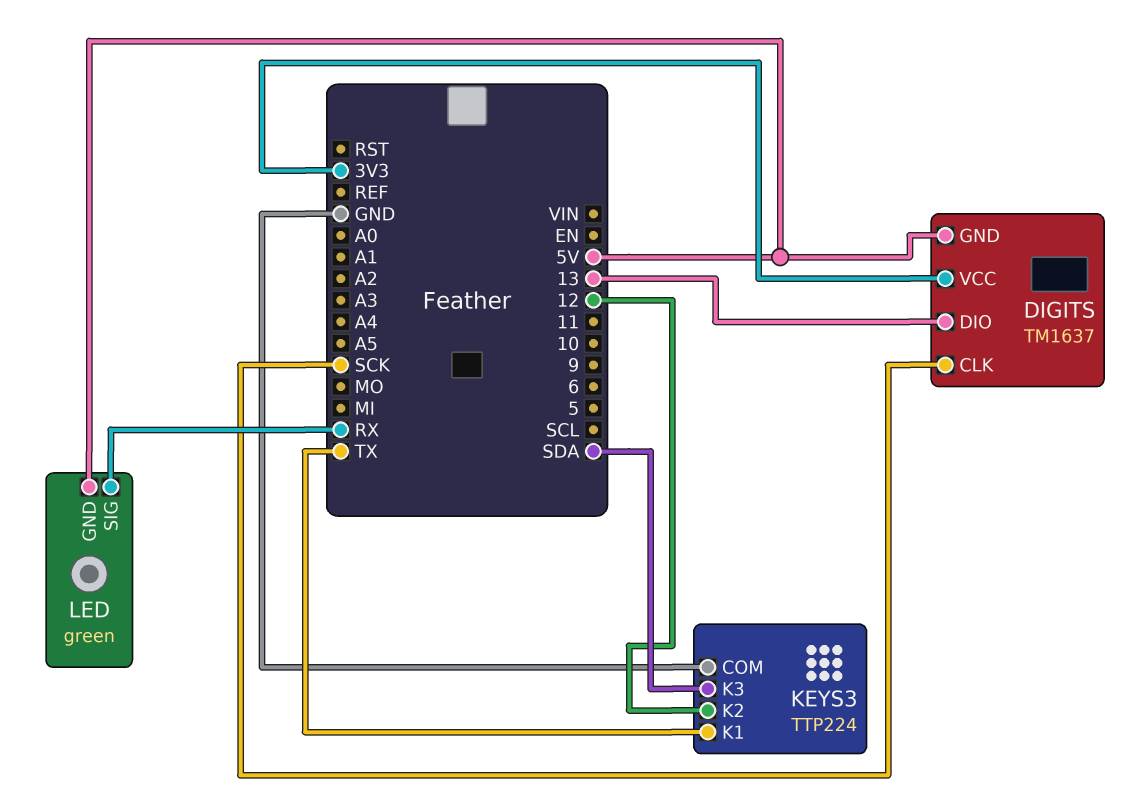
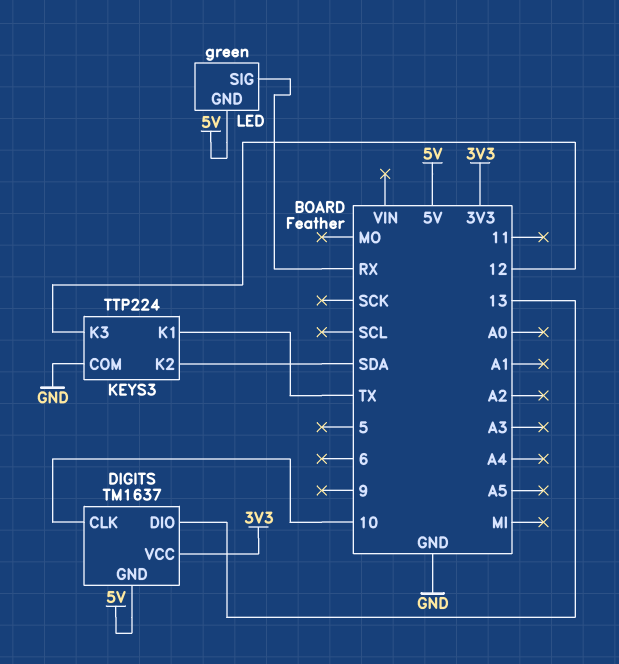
DIGITS pin CLK: SCK -> 10
KEYS3 pin K2: 12 -> SDA
KEYS3 pin K3: SDA -> 12

